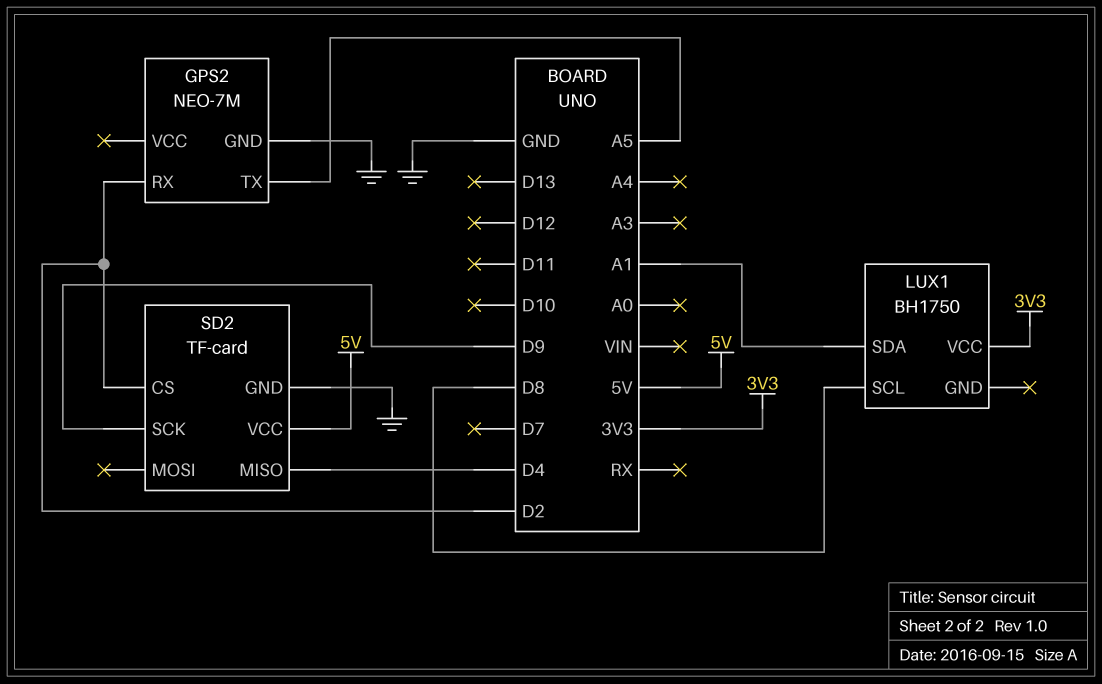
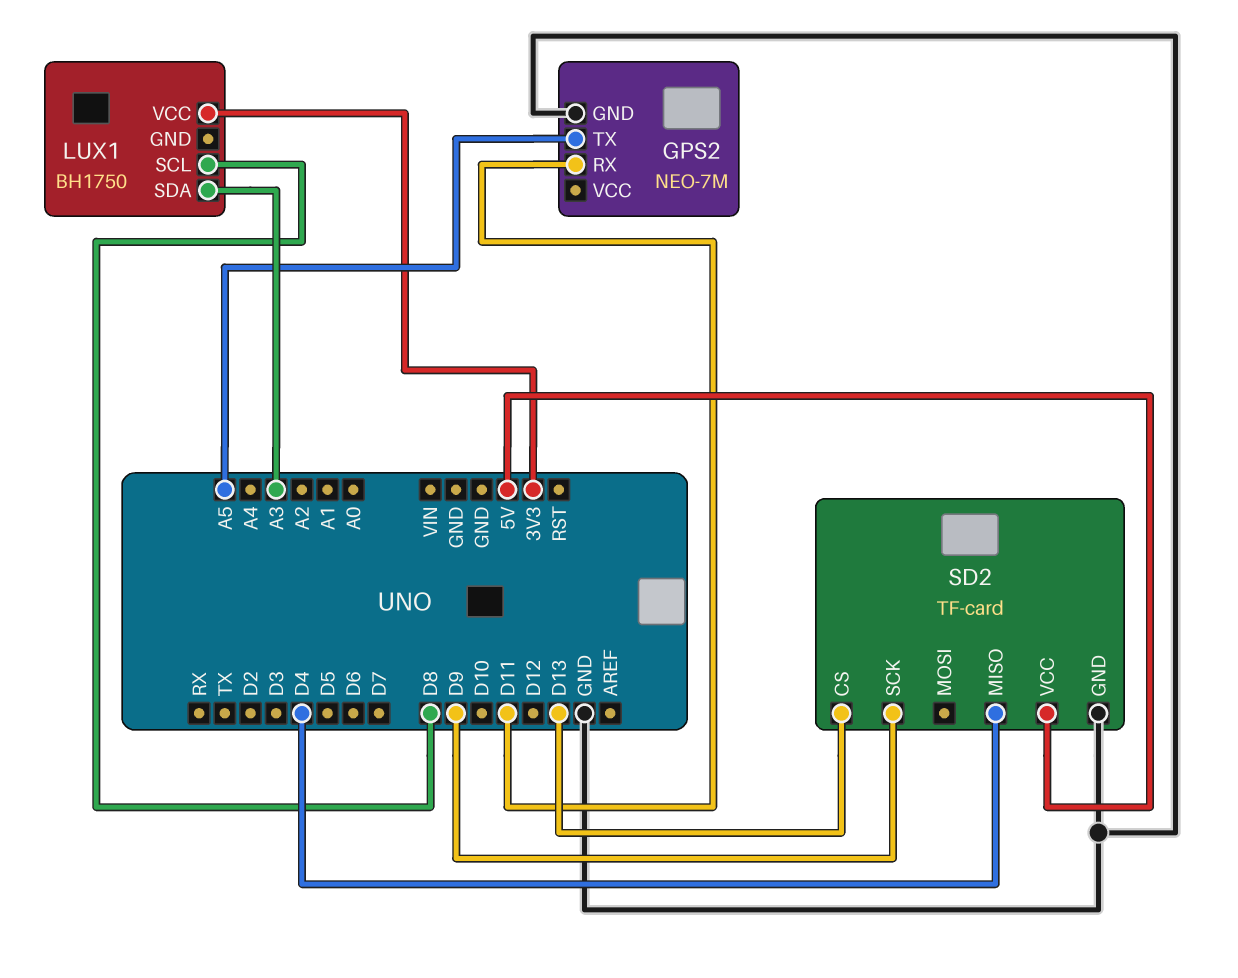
GPS2 pin RX: D2 -> D11
LUX1 pin SDA: A1 -> A3
SD2 pin CS: D2 -> D13

